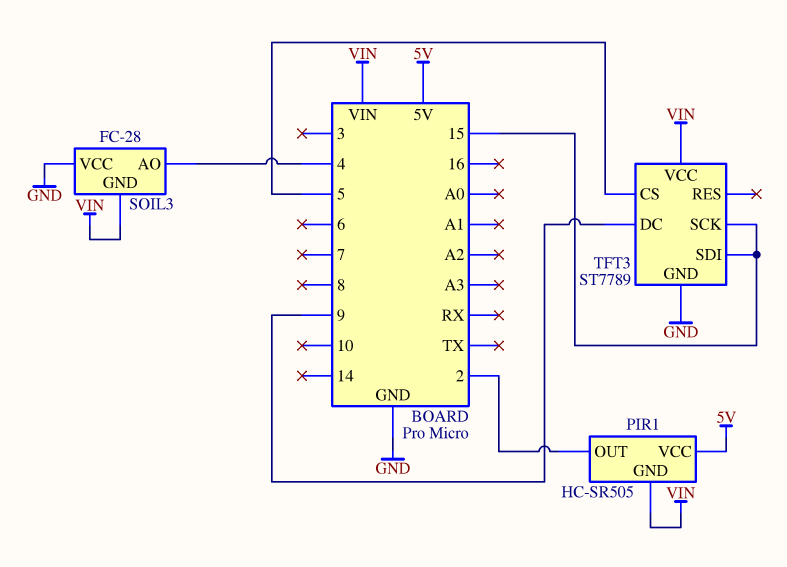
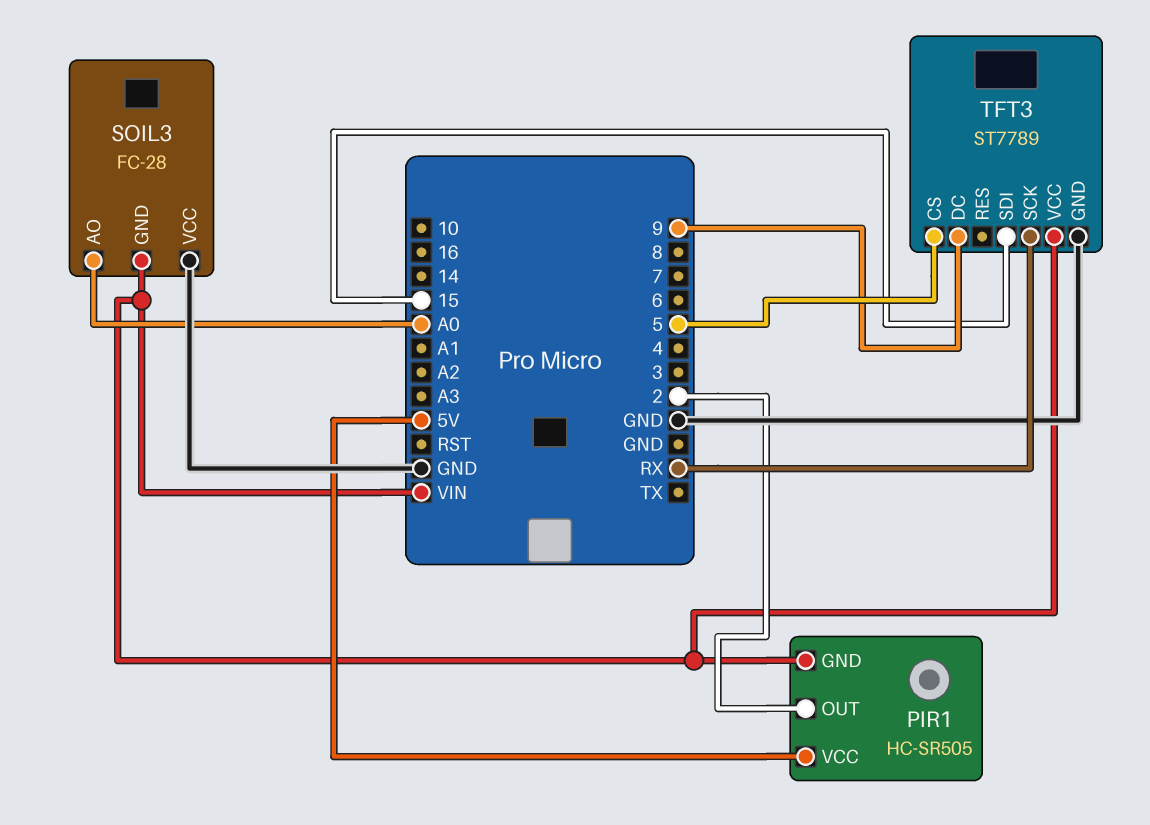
SOIL3 pin AO: 4 -> A0
TFT3 pin SCK: 15 -> RX

